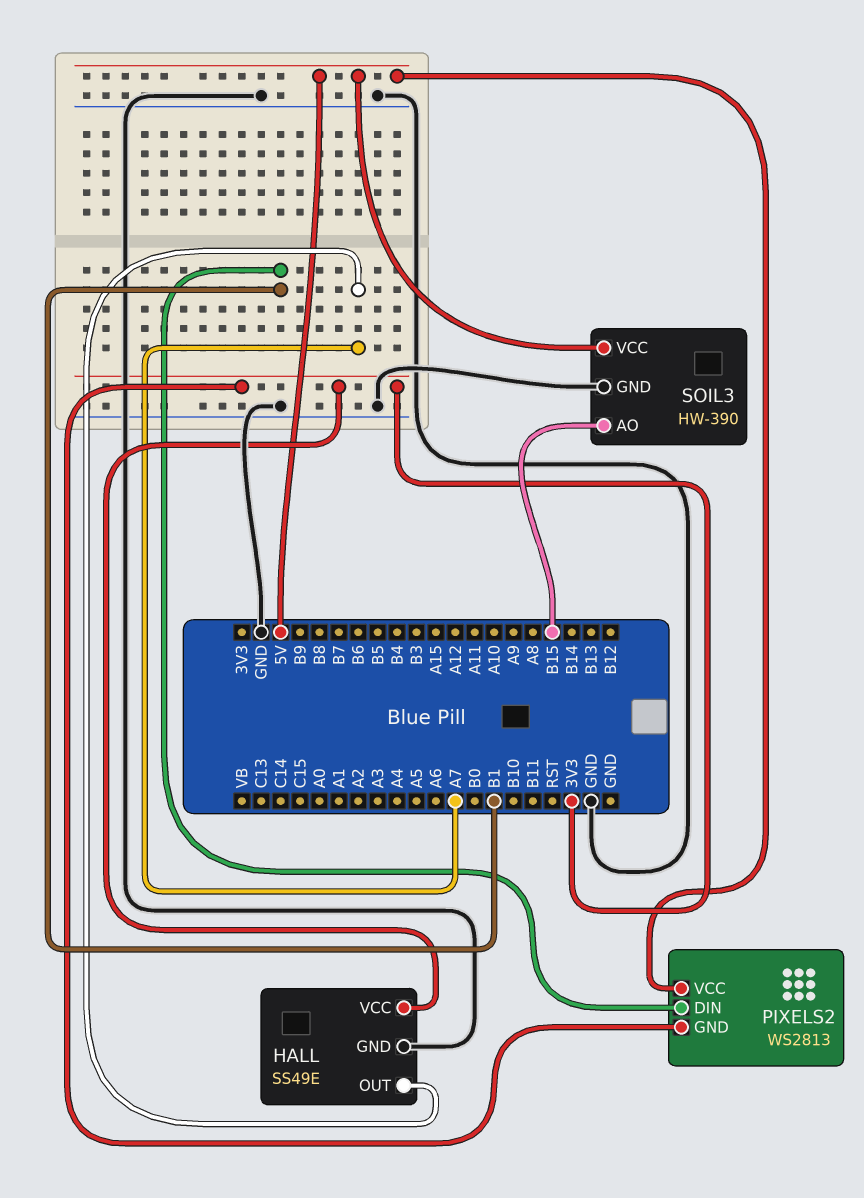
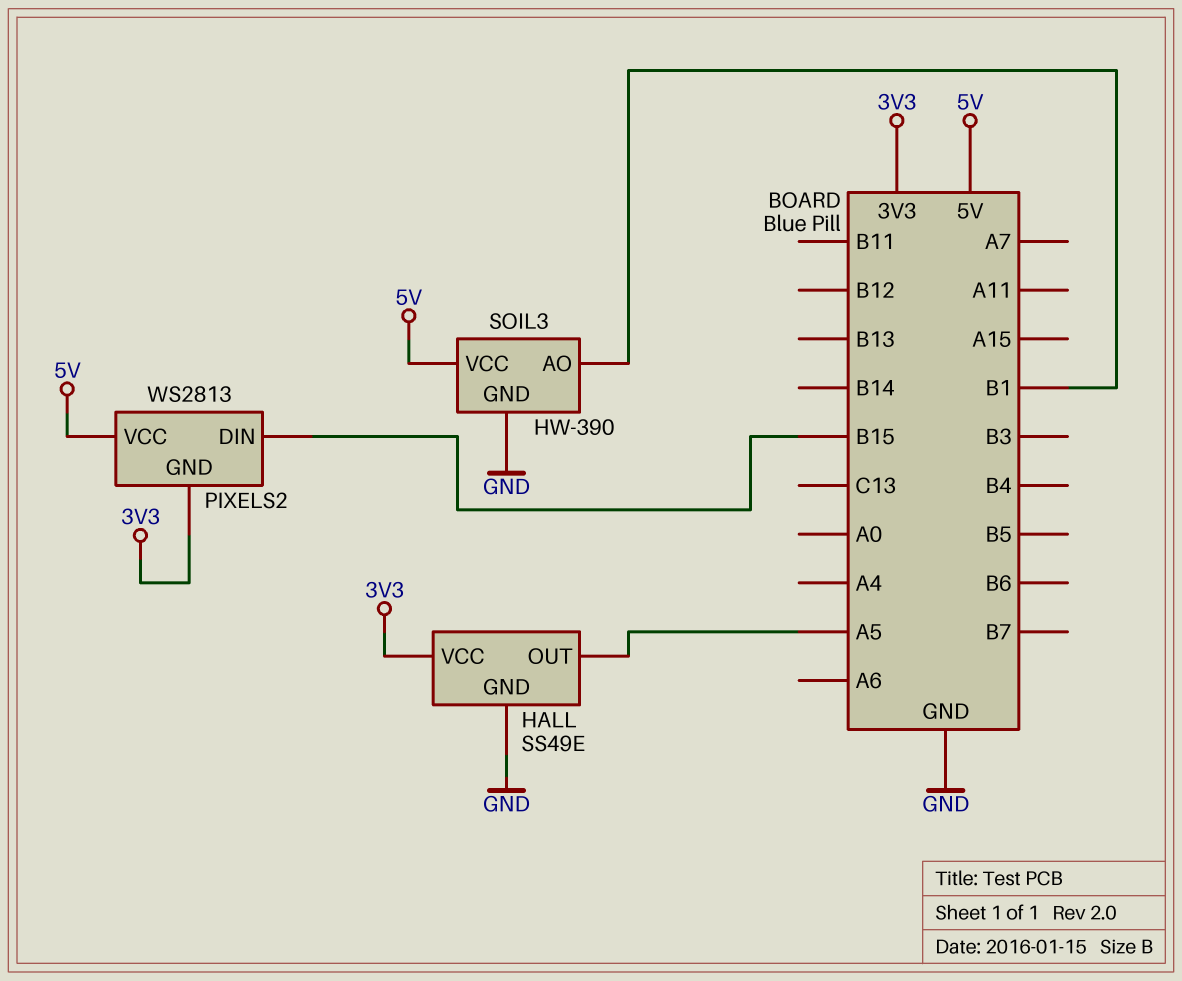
HALL pin OUT: A7 -> A5
PIXELS2 pin DIN: B1 -> B15
SOIL3 pin AO: B15 -> B1

